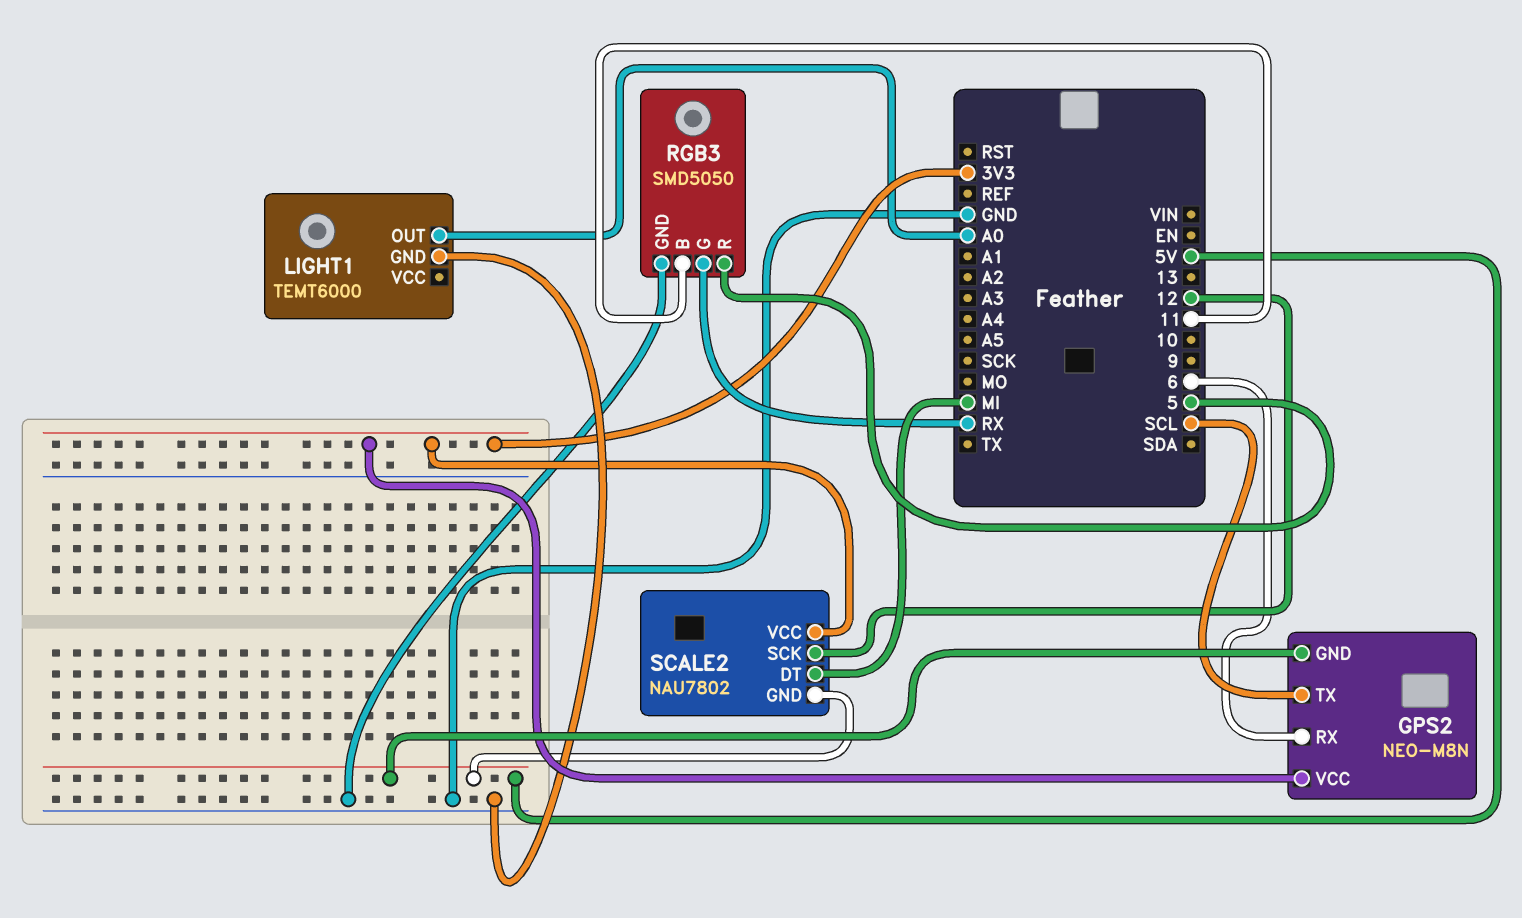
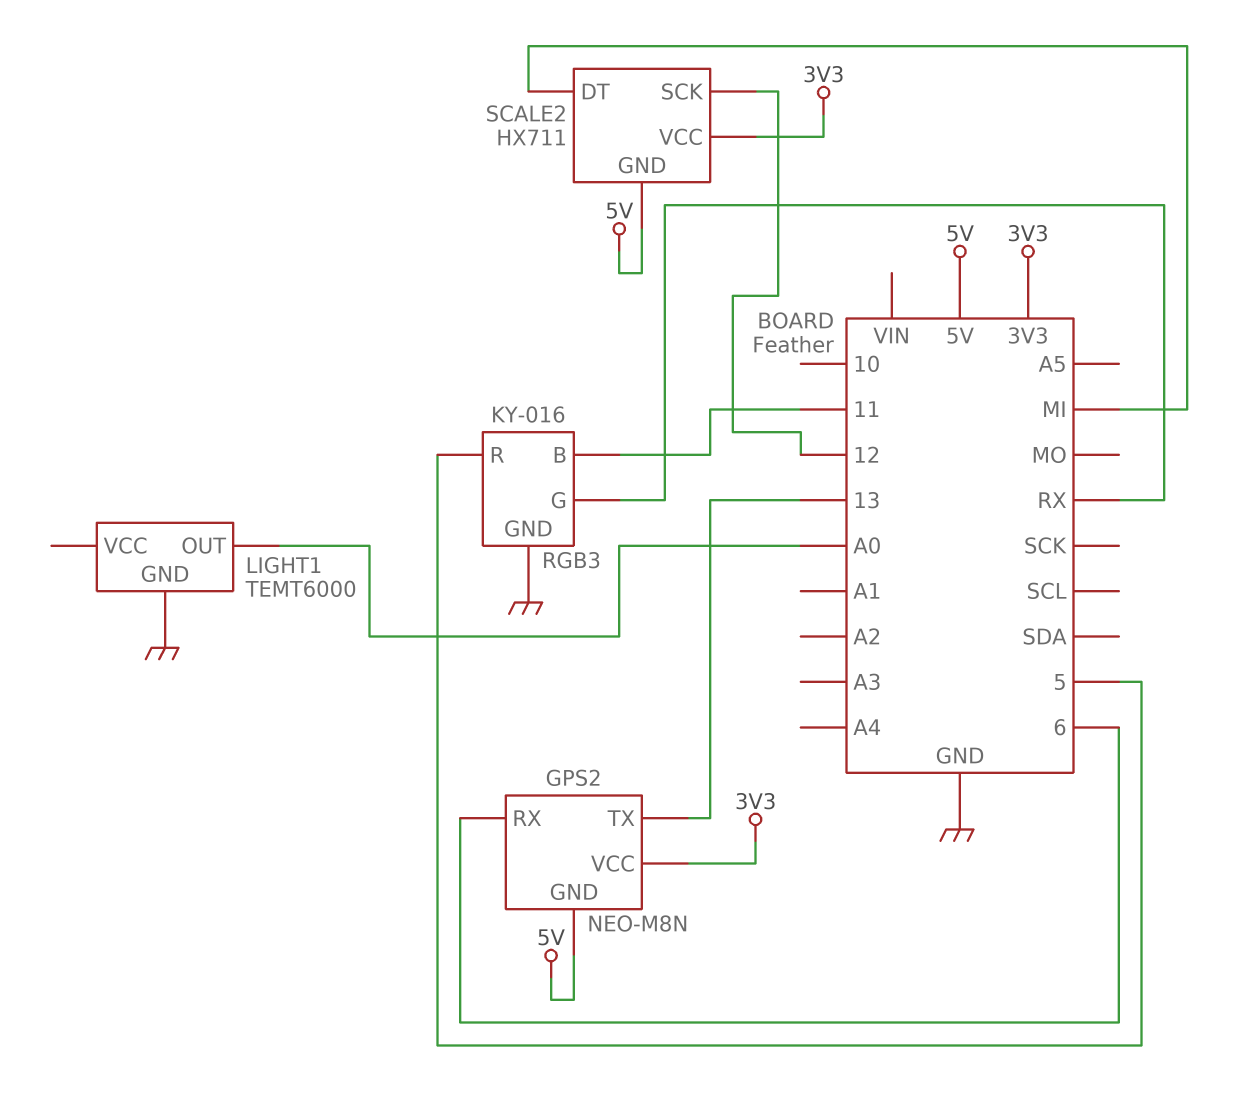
GPS2 pin TX: SCL -> 13
RGB3: SMD5050 -> KY-016
SCALE2: NAU7802 -> HX711

